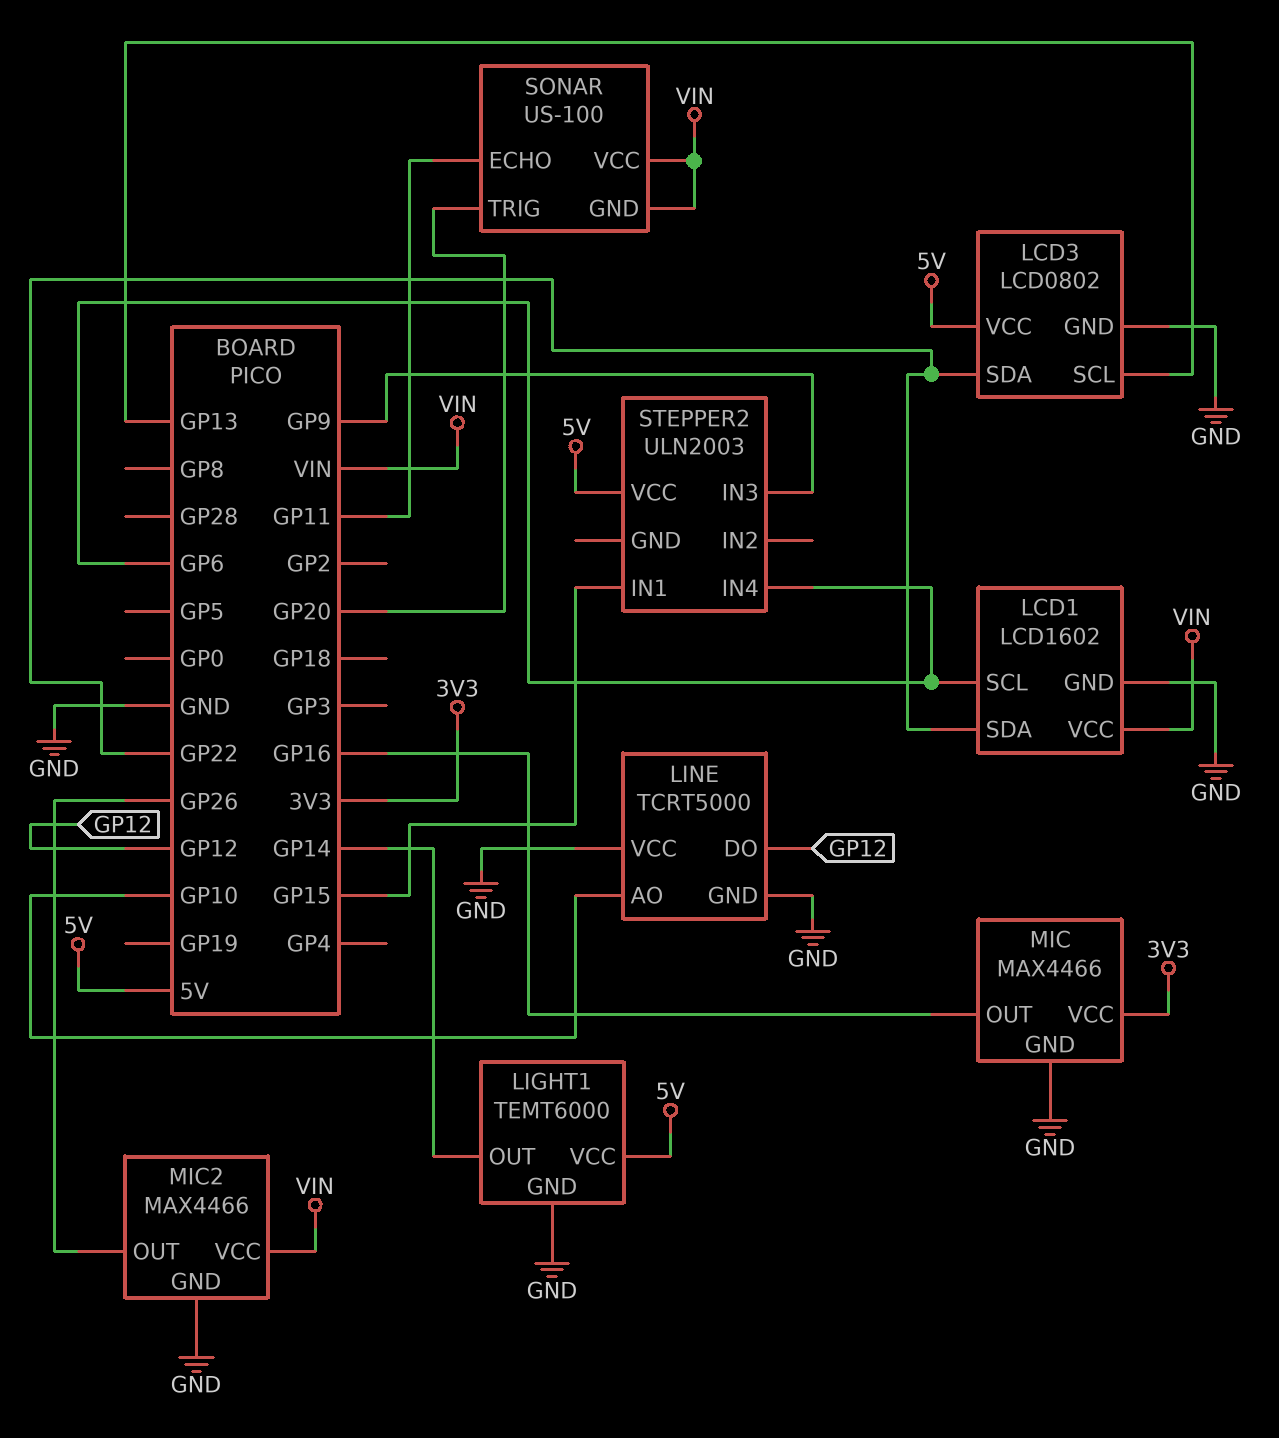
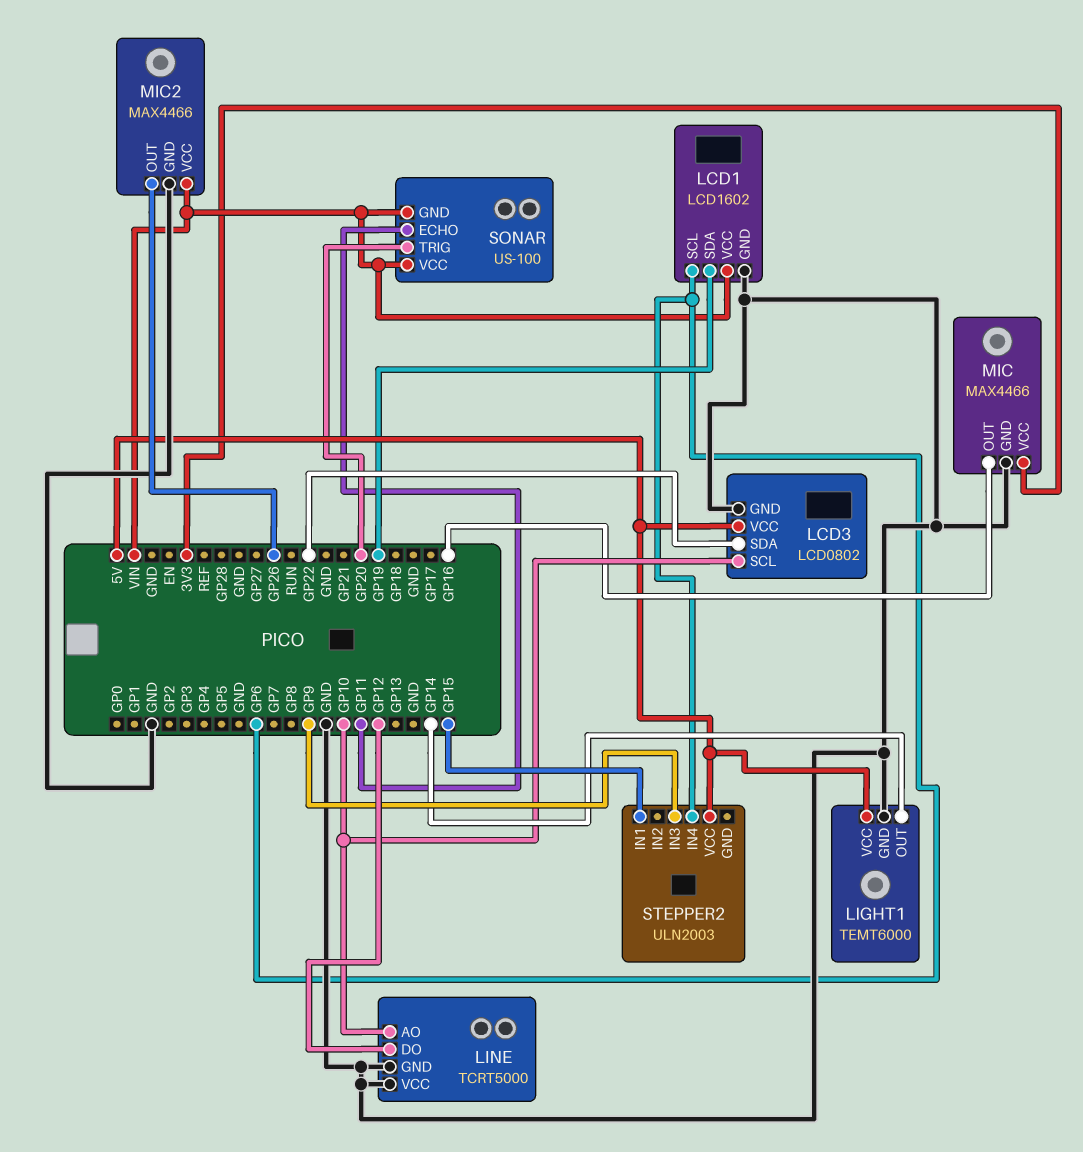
LCD1 pin SDA: GP22 -> GP19
LCD3 pin SCL: GP13 -> GP10

